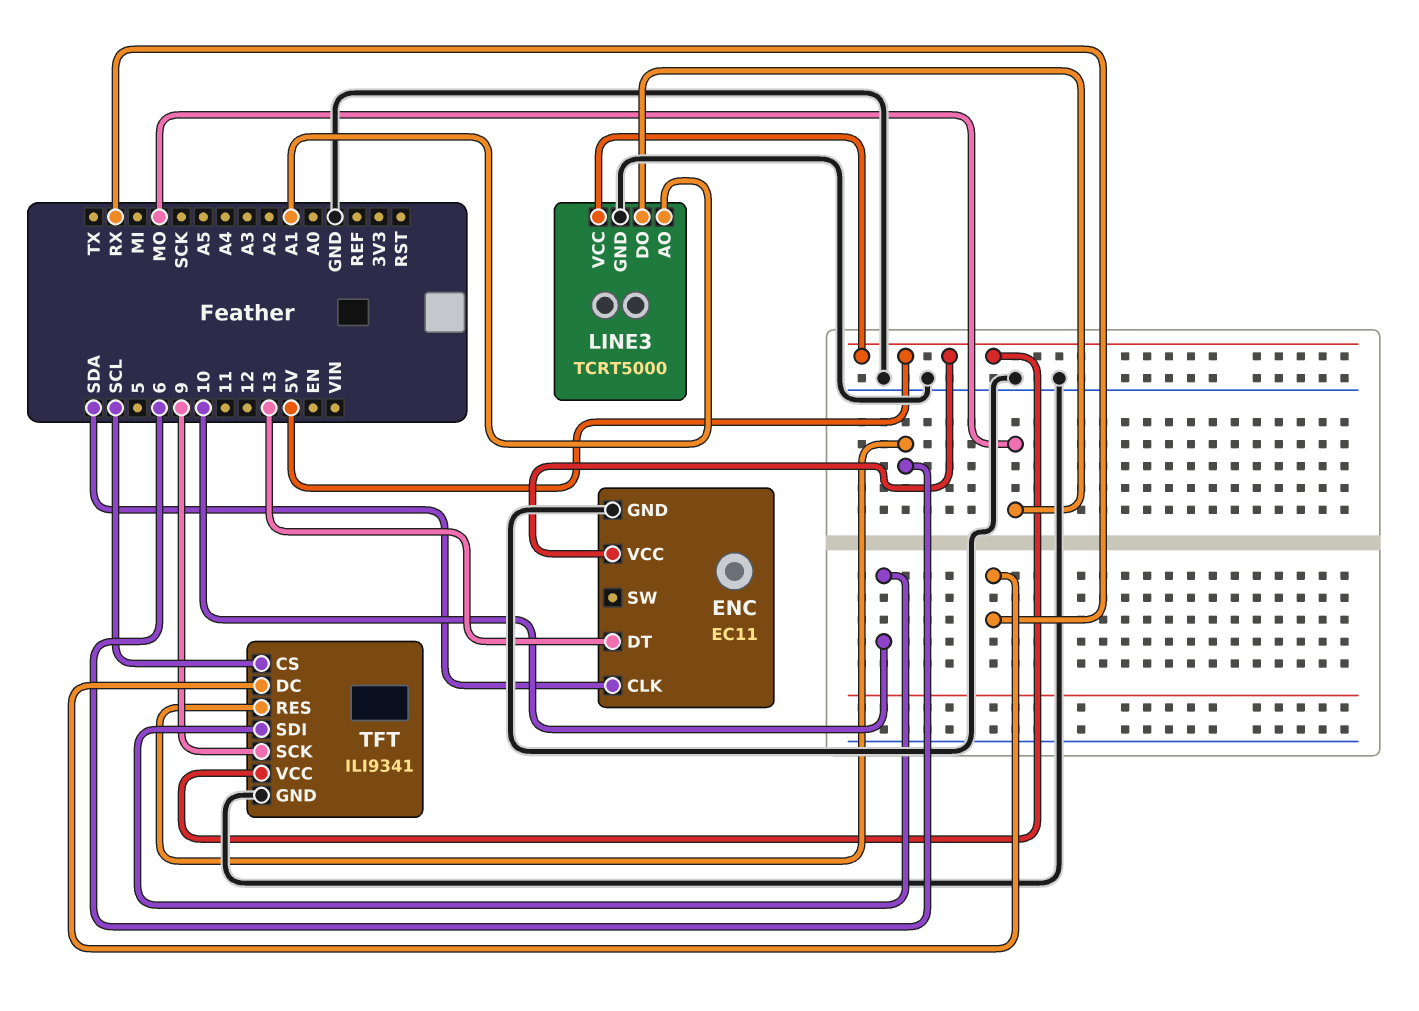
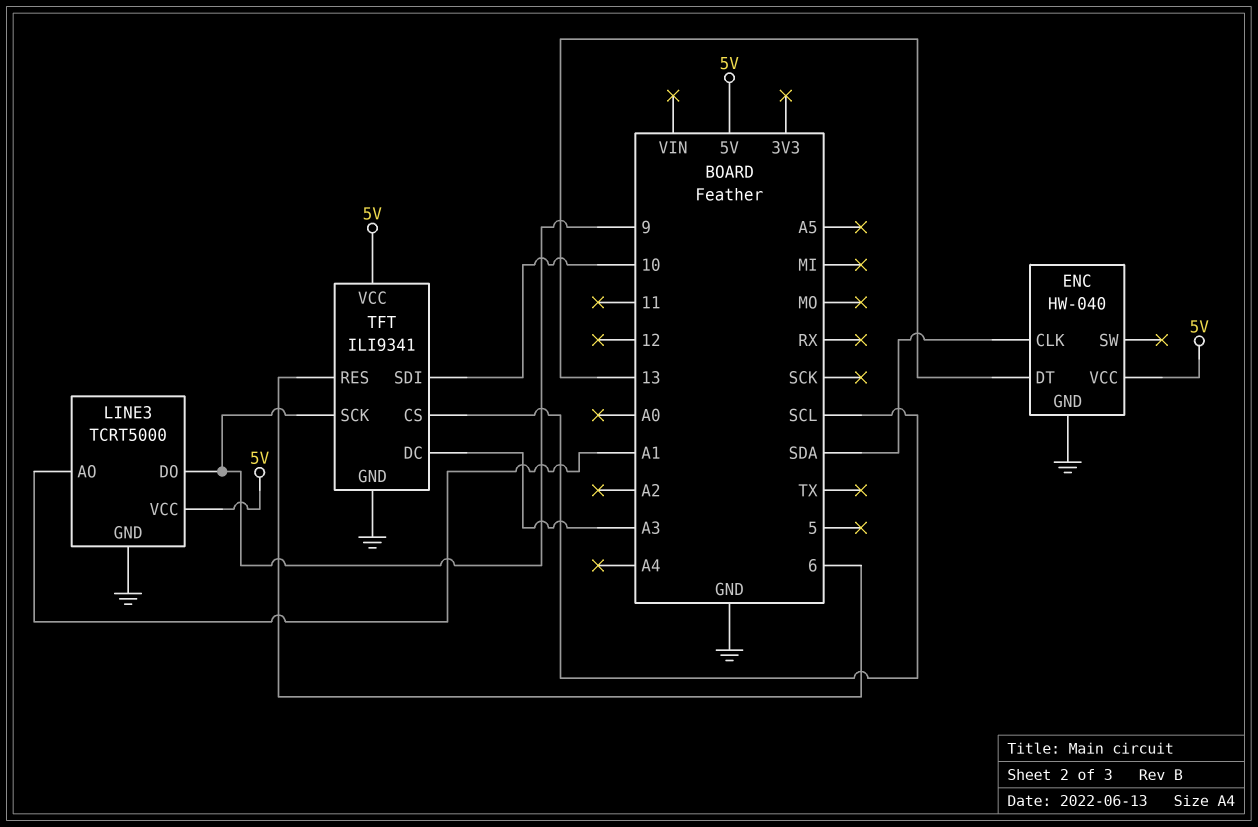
ENC: EC11 -> HW-040
LINE3 pin DO: MO -> 9
TFT pin DC: RX -> A3

